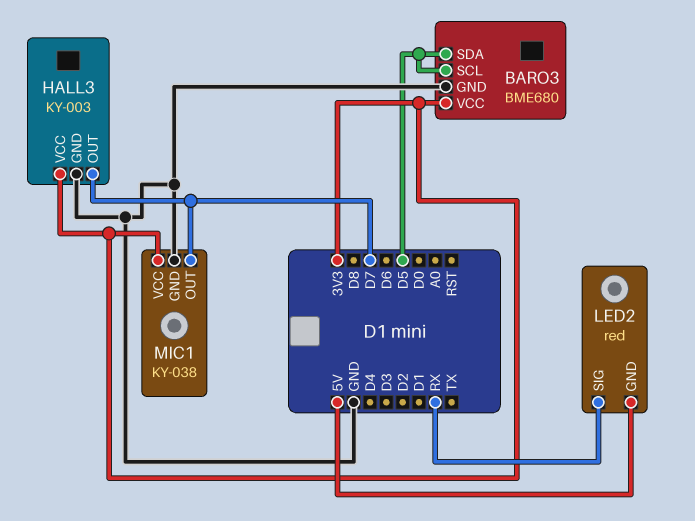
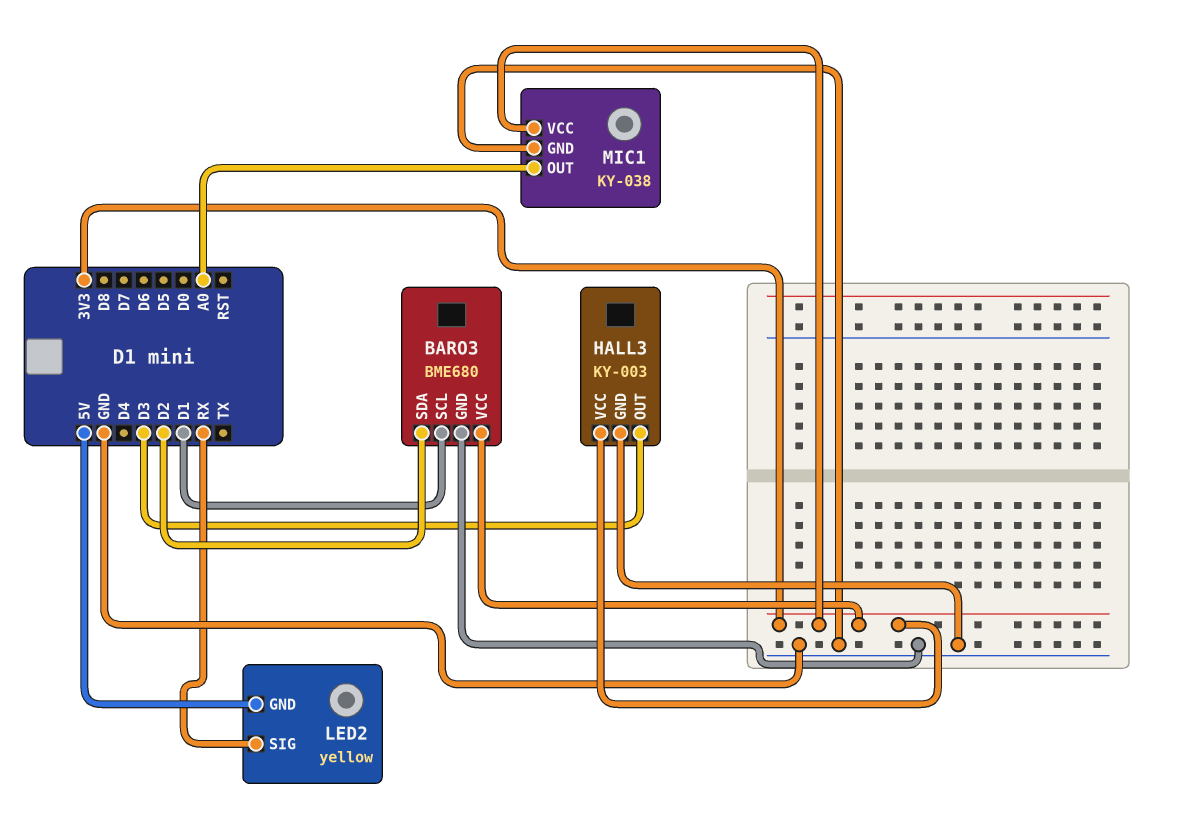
BARO3 pin SCL: D5 -> D1
BARO3 pin SDA: D5 -> D2
HALL3 pin OUT: D7 -> D3
LED2: red -> yellow
MIC1 pin OUT: D7 -> A0

